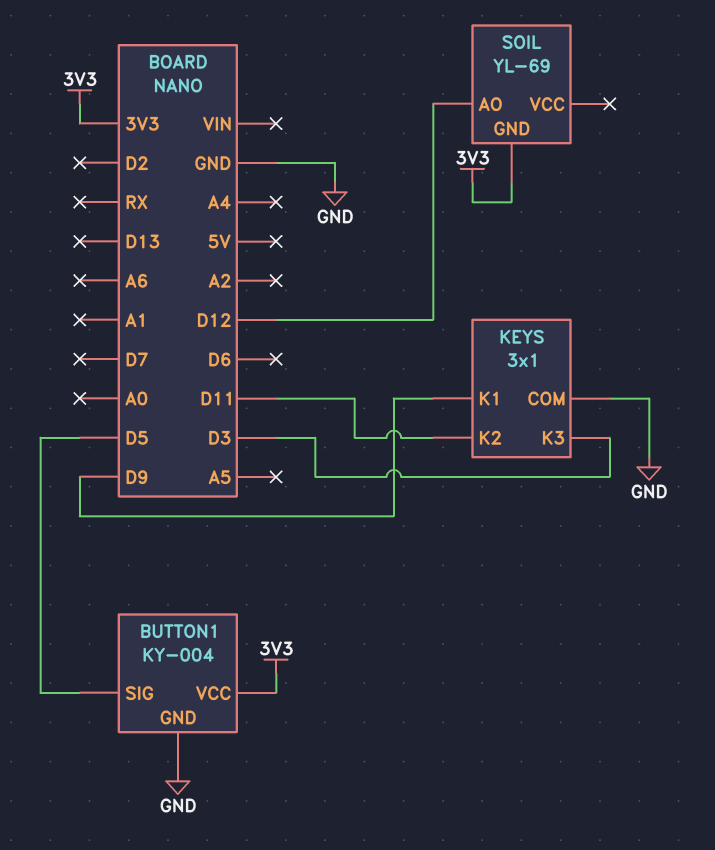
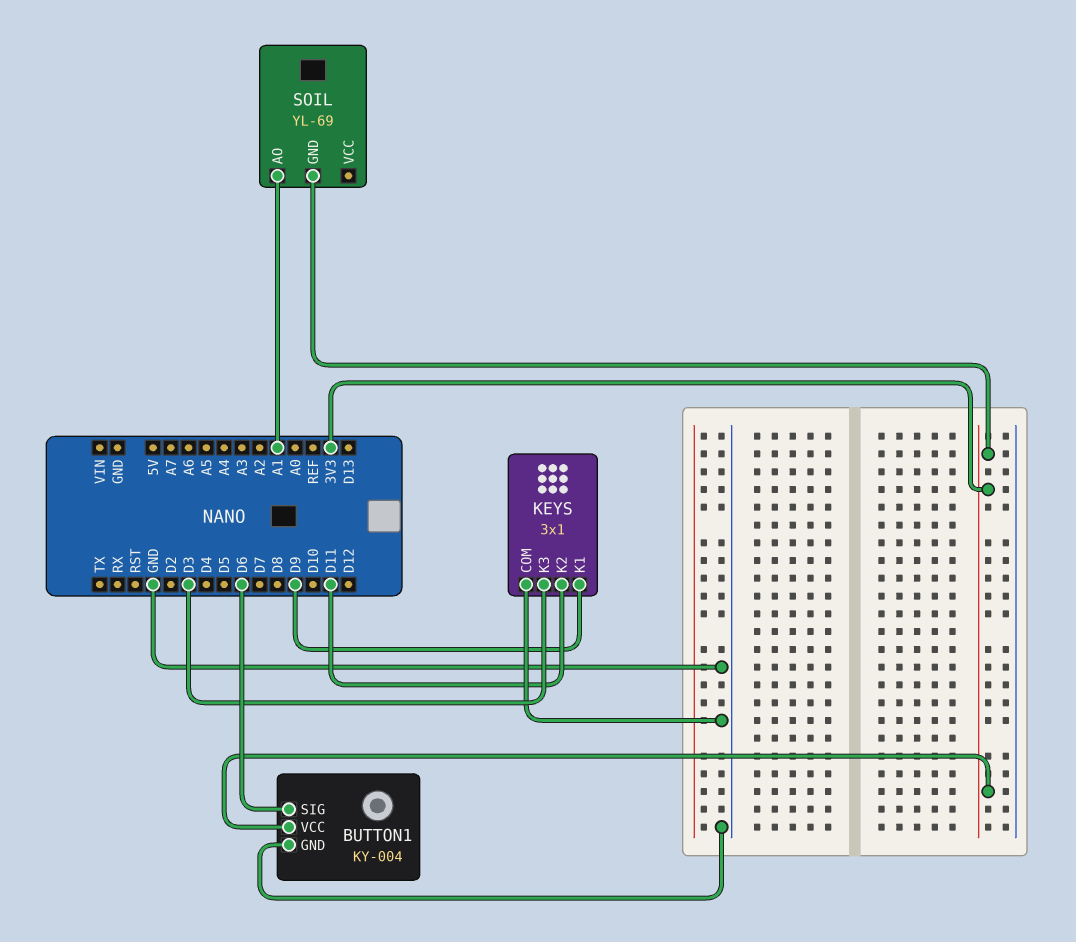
BUTTON1 pin SIG: D5 -> D6
SOIL pin AO: D12 -> A1

